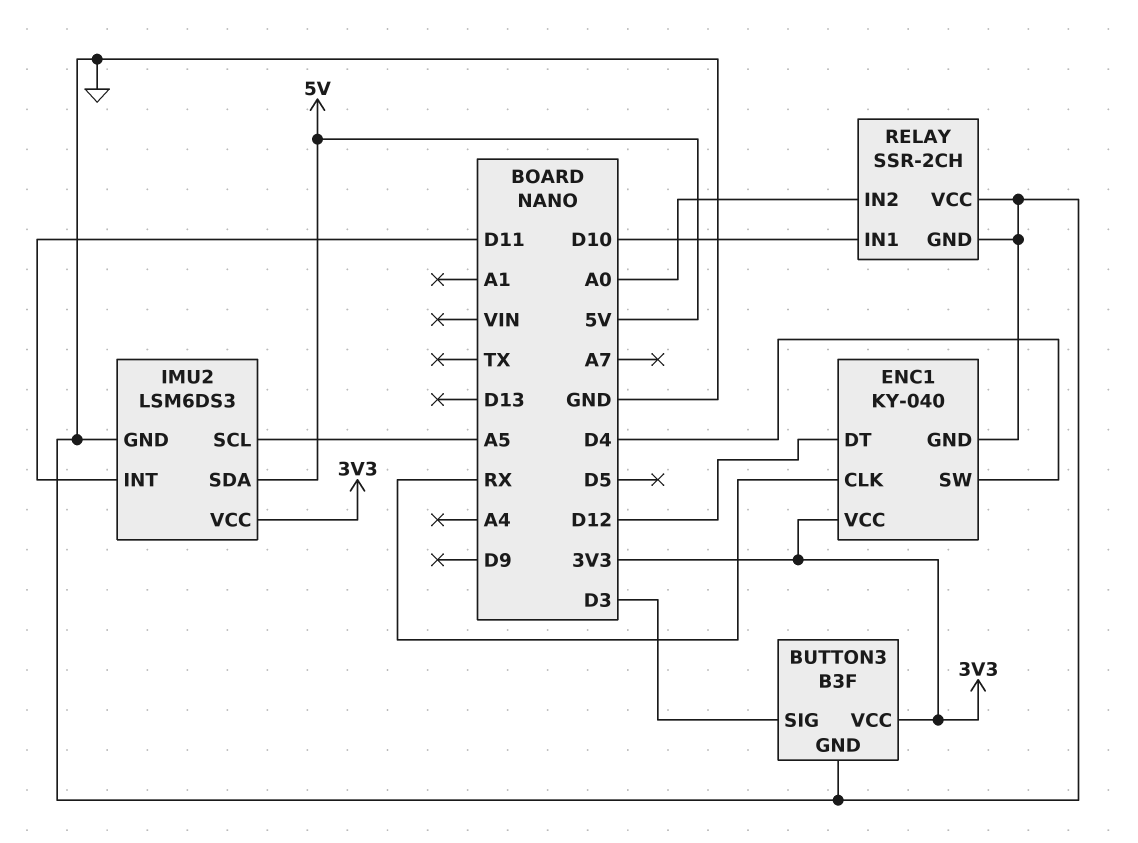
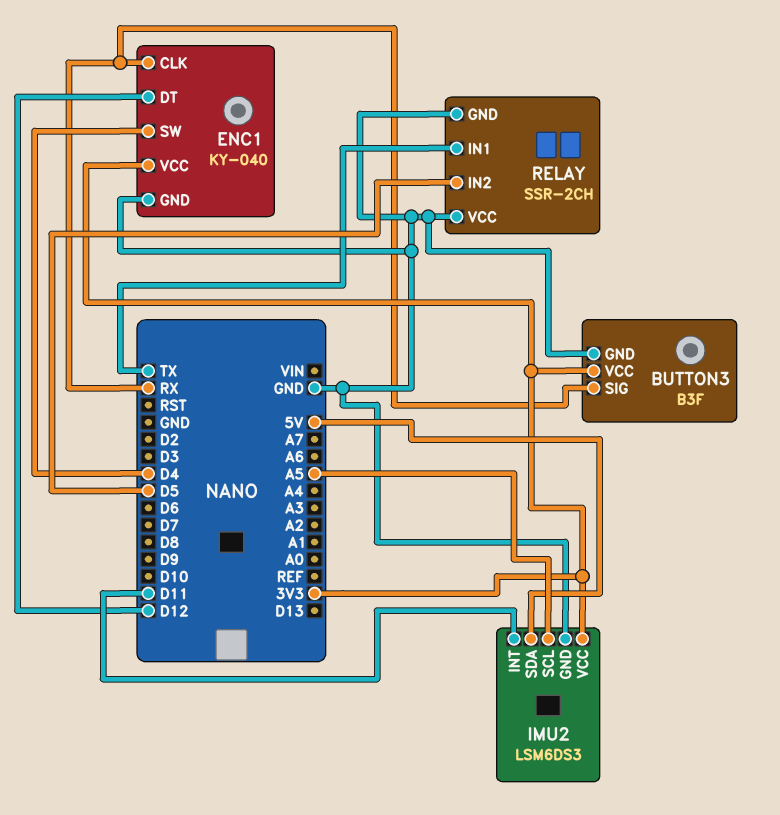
BUTTON3 pin SIG: D3 -> RX
RELAY pin IN1: D10 -> TX
RELAY pin IN2: A0 -> D5

